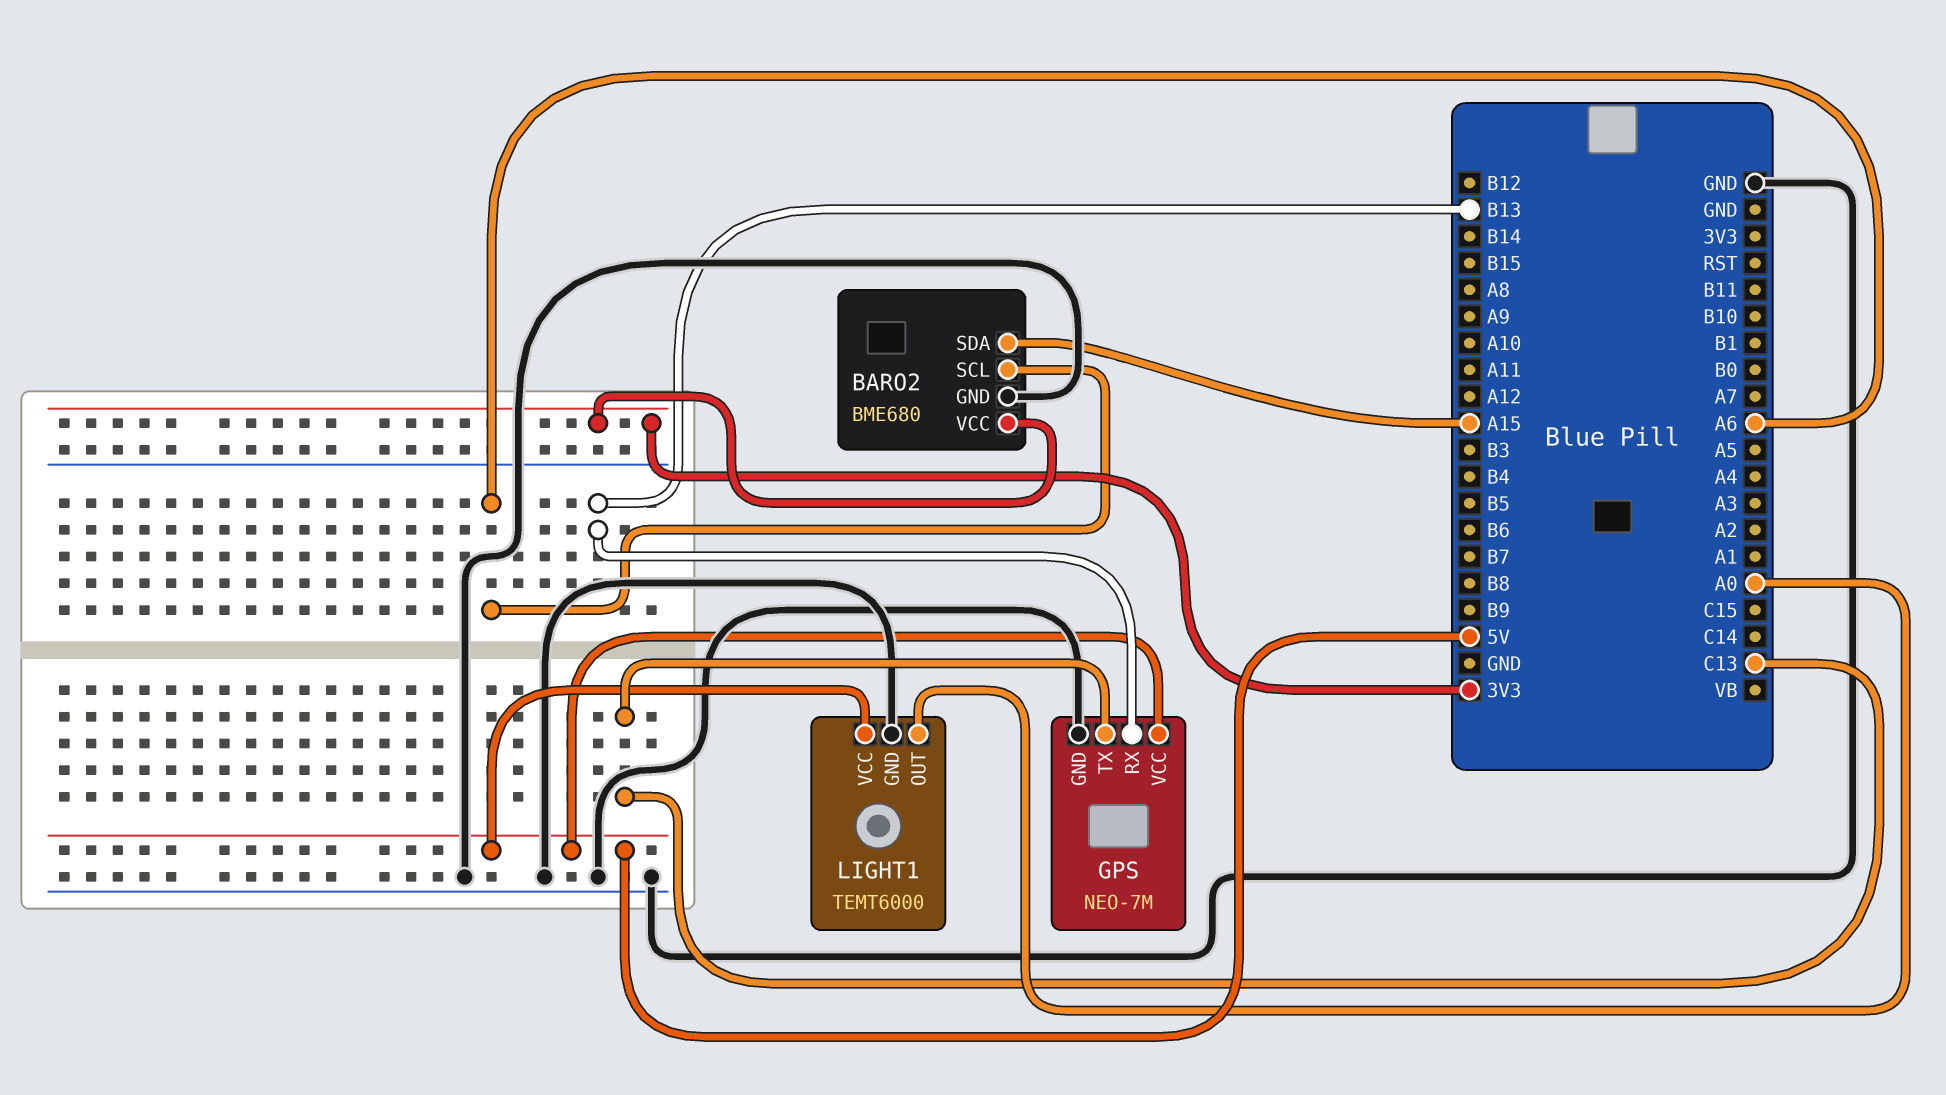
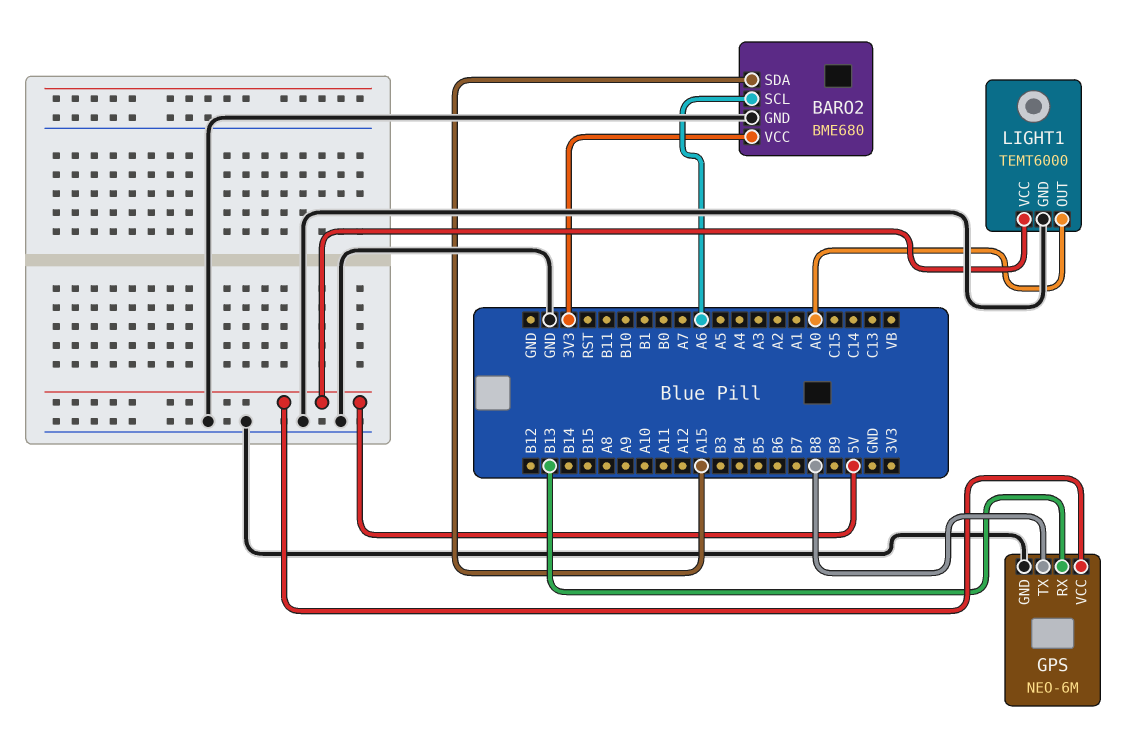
GPS: NEO-7M -> NEO-6M
GPS pin TX: C13 -> B8

